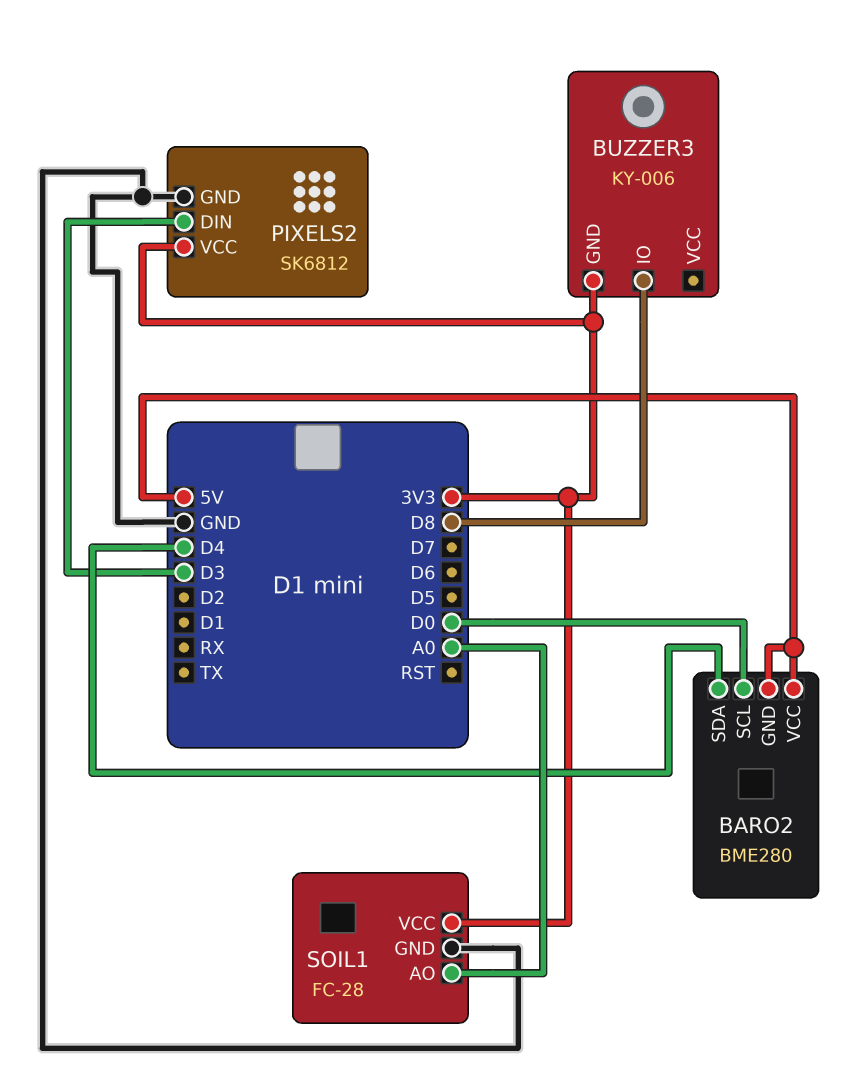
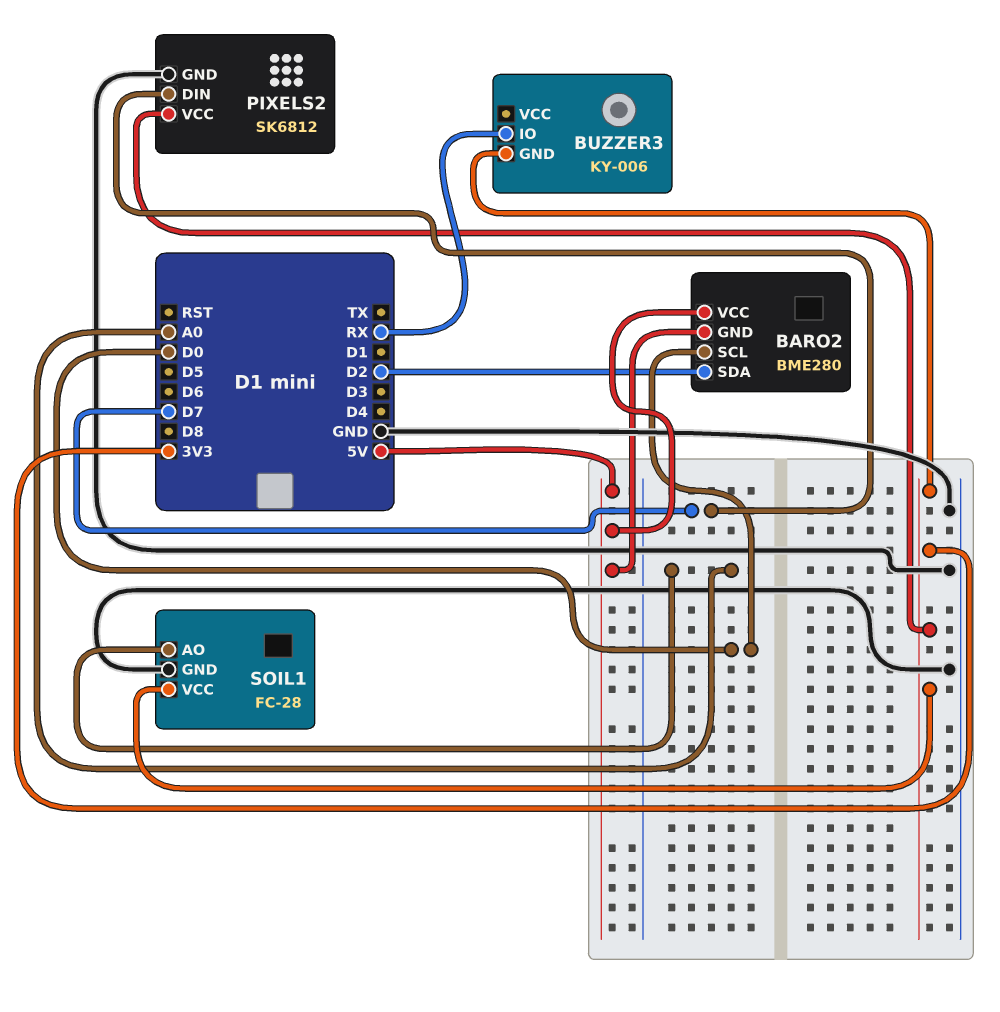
BARO2 pin SDA: D4 -> D2
BUZZER3 pin IO: D8 -> RX
PIXELS2 pin DIN: D3 -> D7

